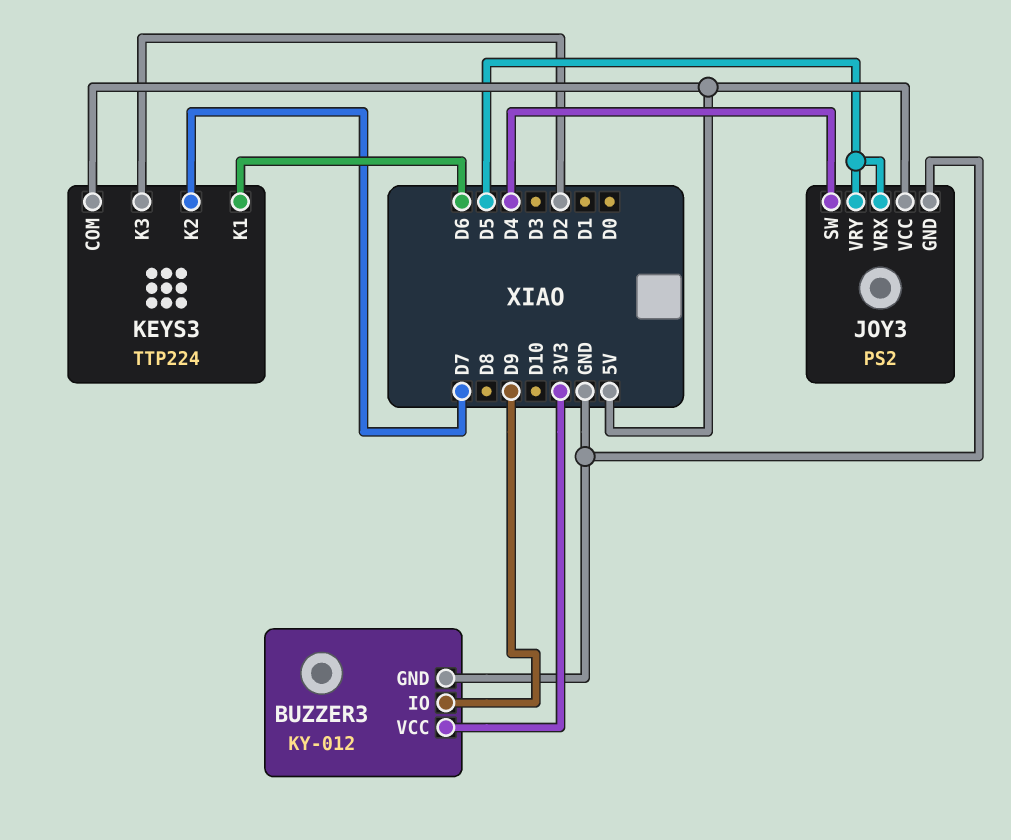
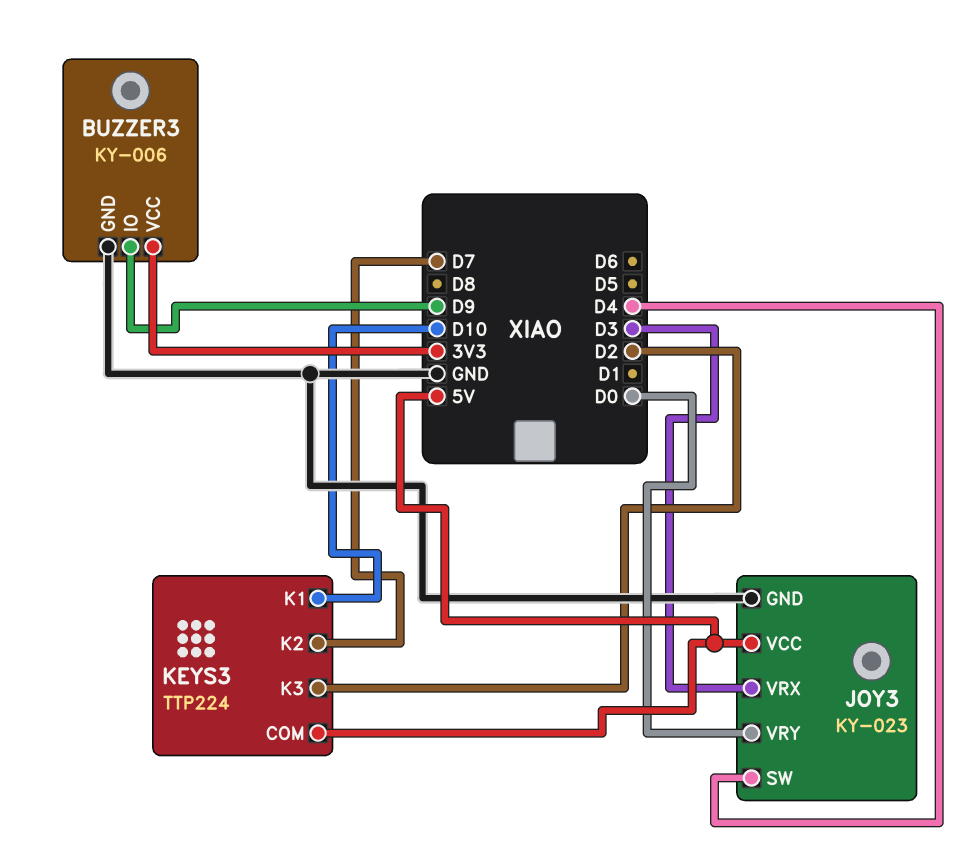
BUZZER3: KY-012 -> KY-006
JOY3: PS2 -> KY-023
JOY3 pin VRX: D5 -> D3
JOY3 pin VRY: D5 -> D0
KEYS3 pin K1: D6 -> D10

